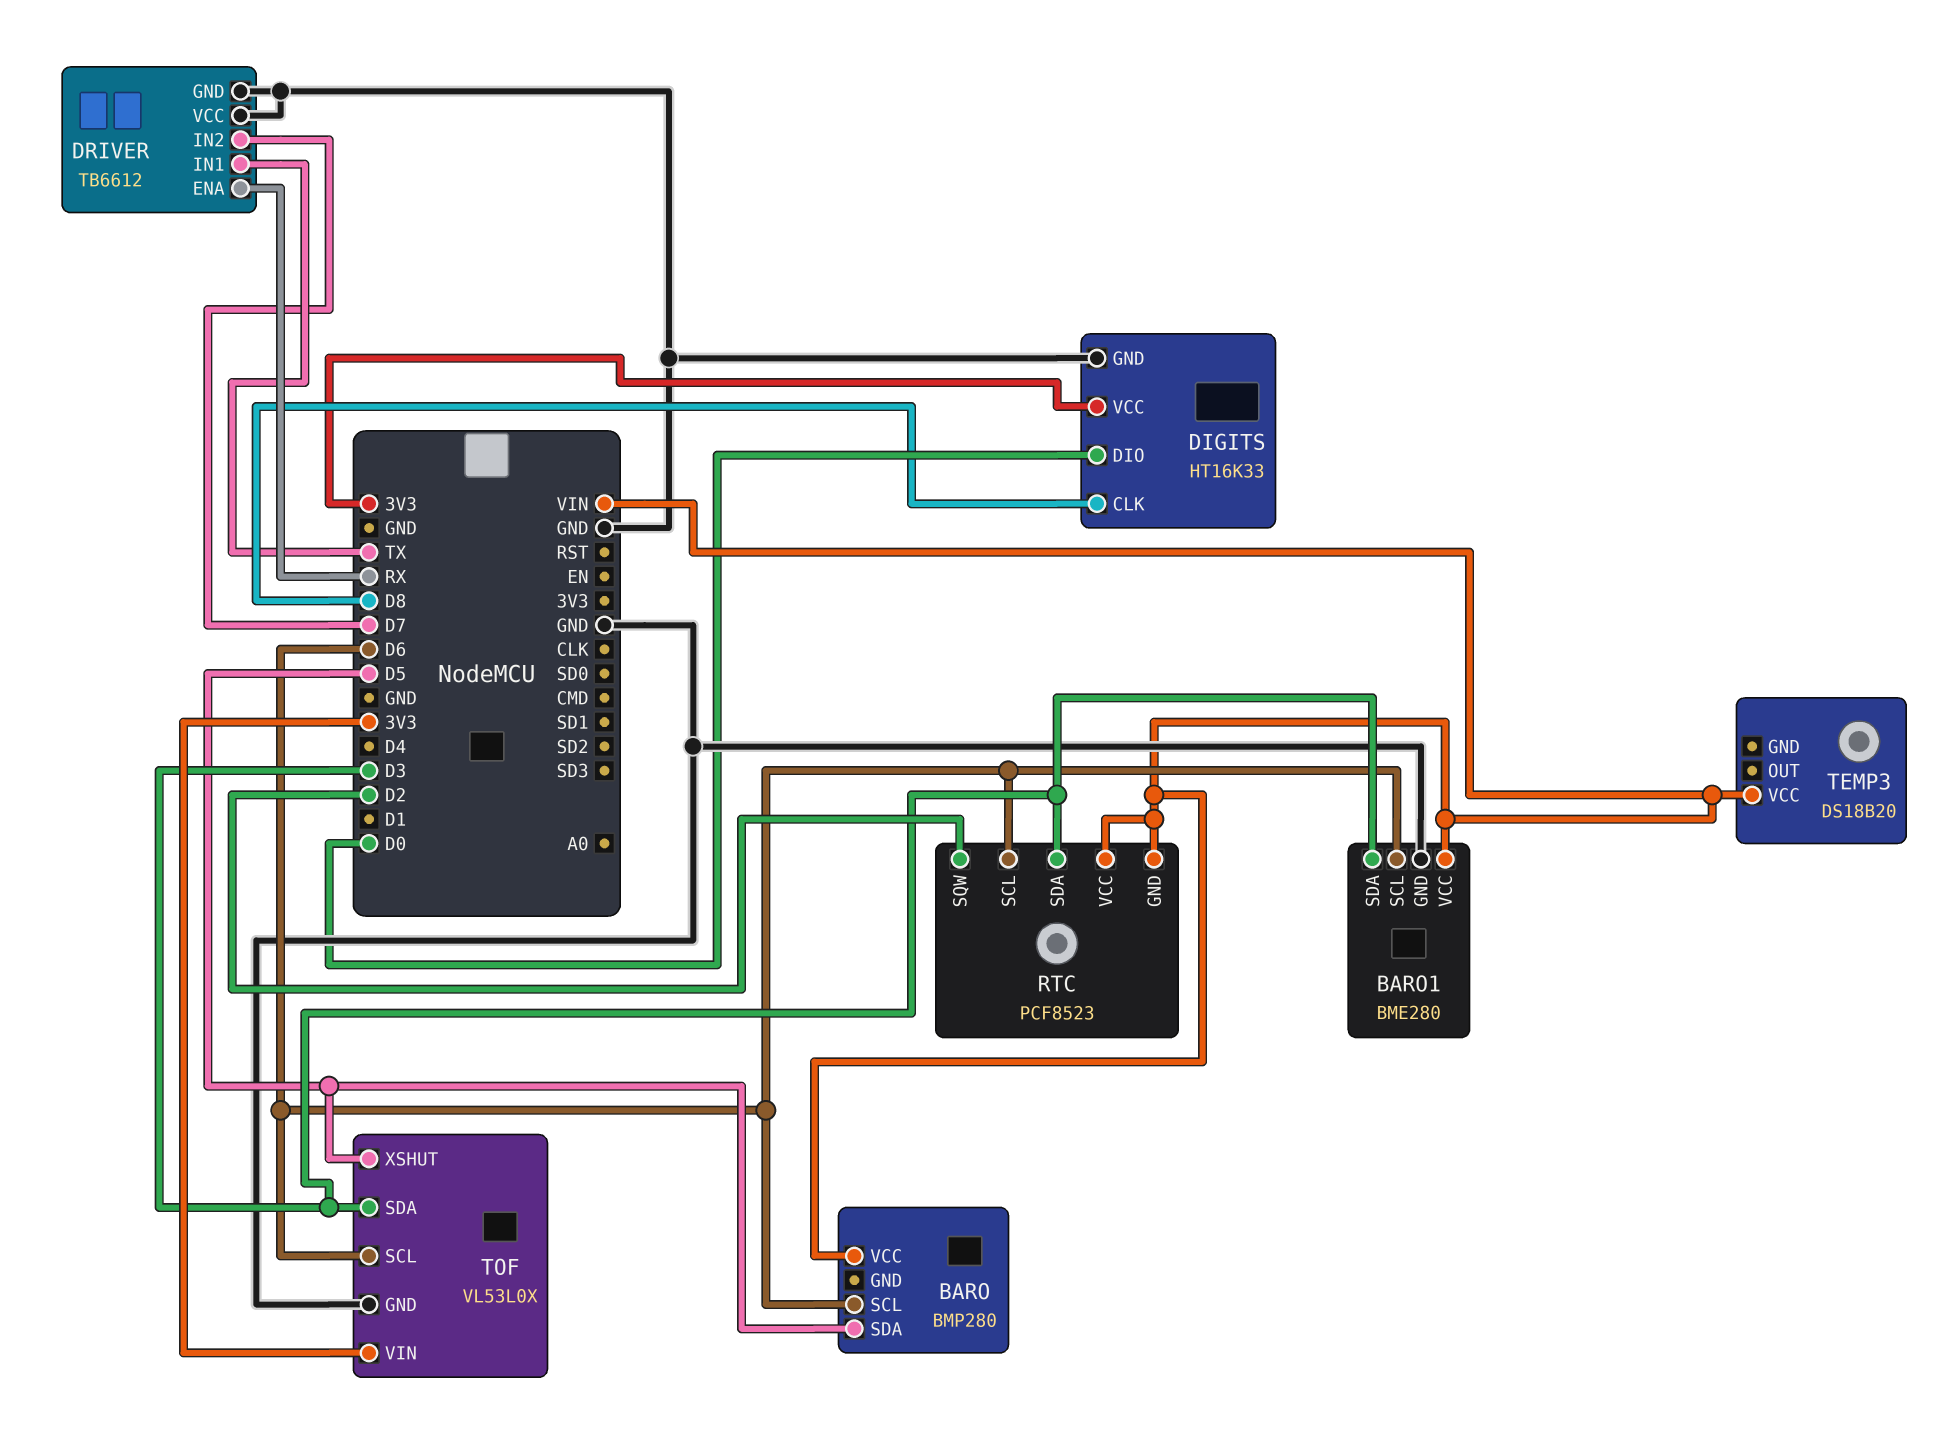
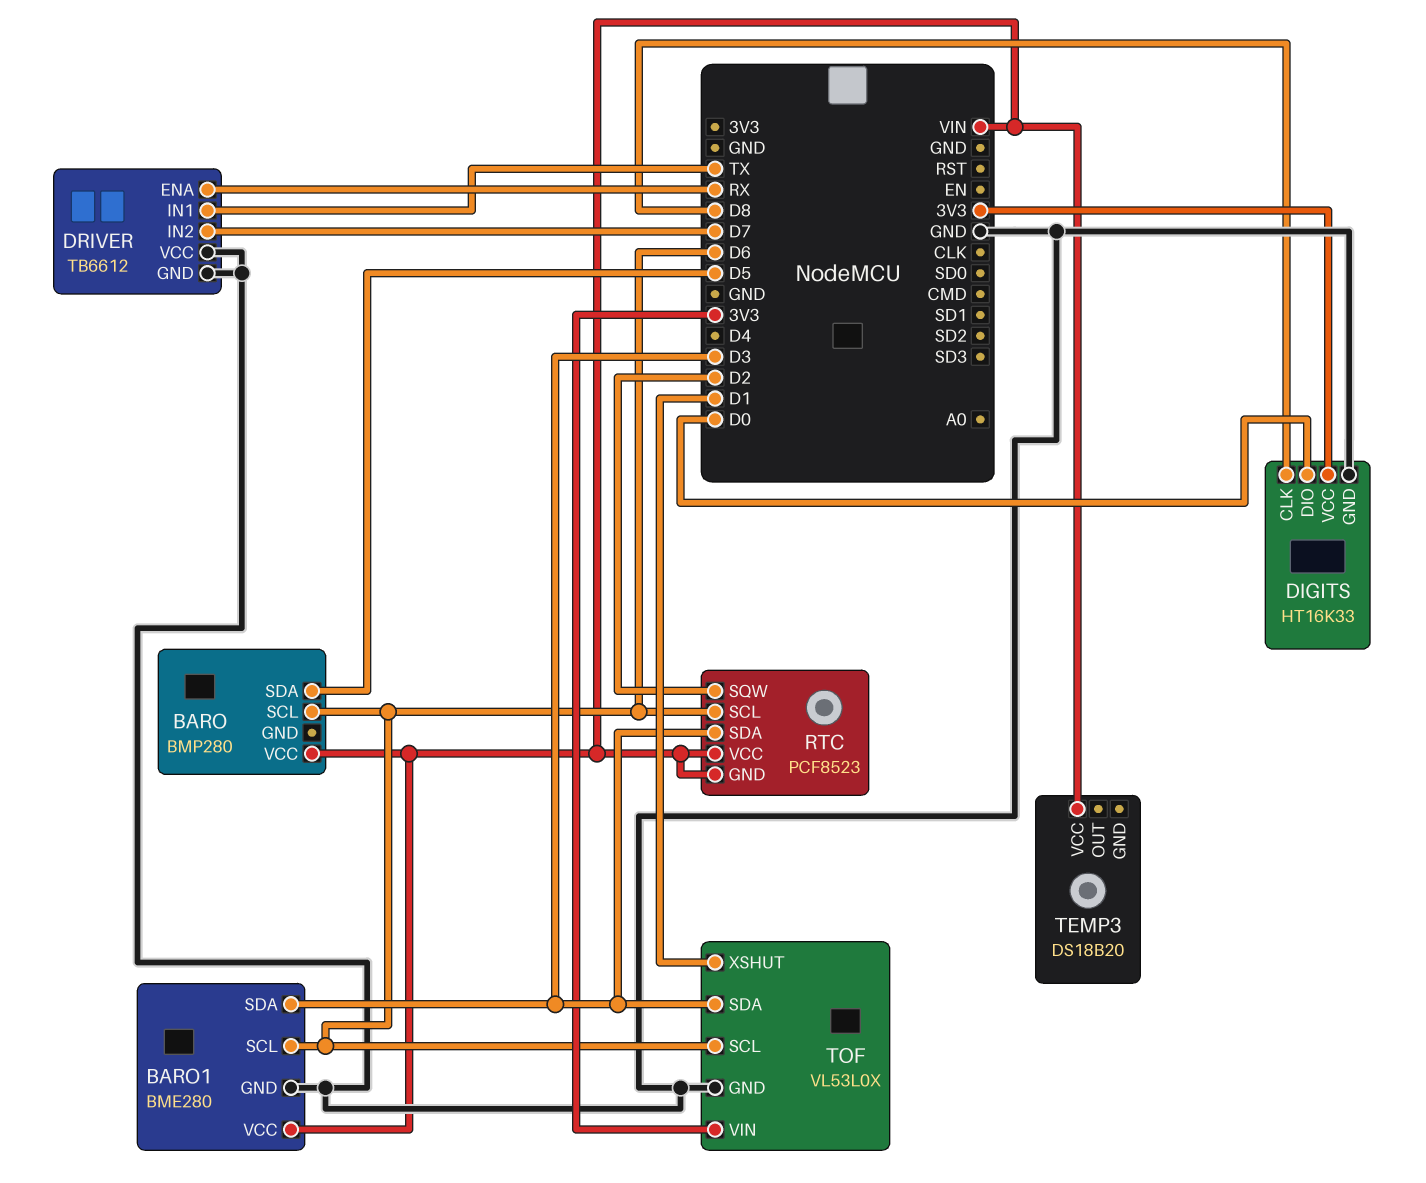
TOF pin XSHUT: D5 -> D1

